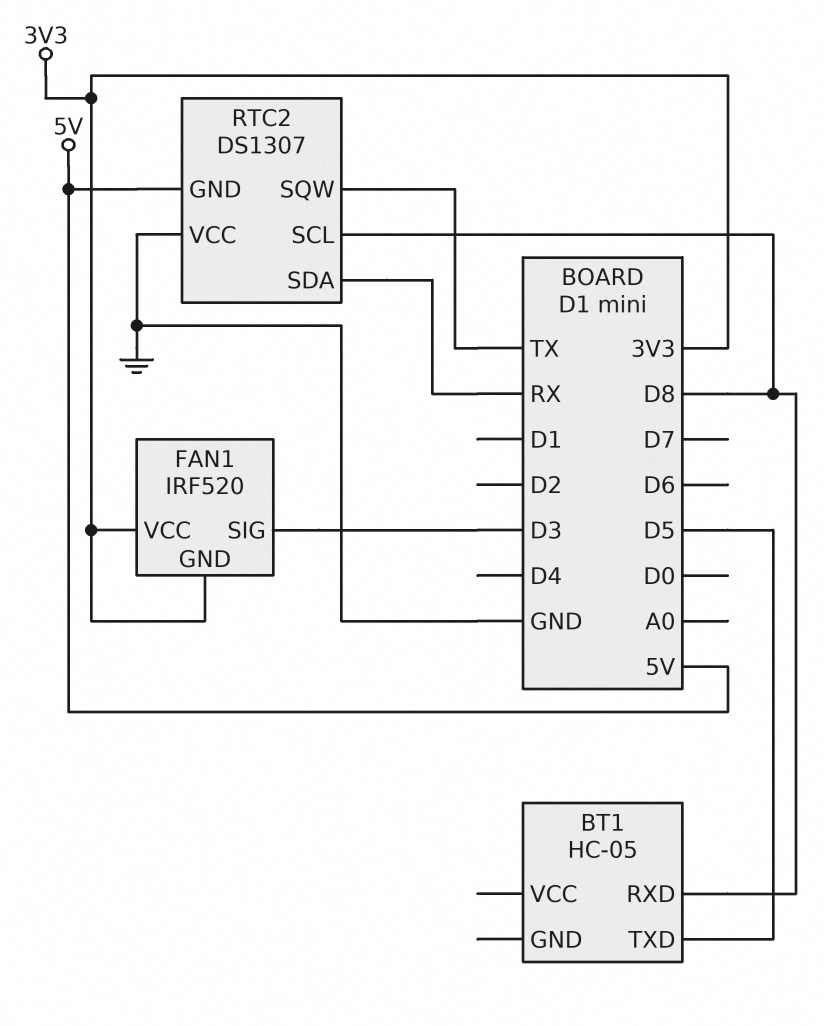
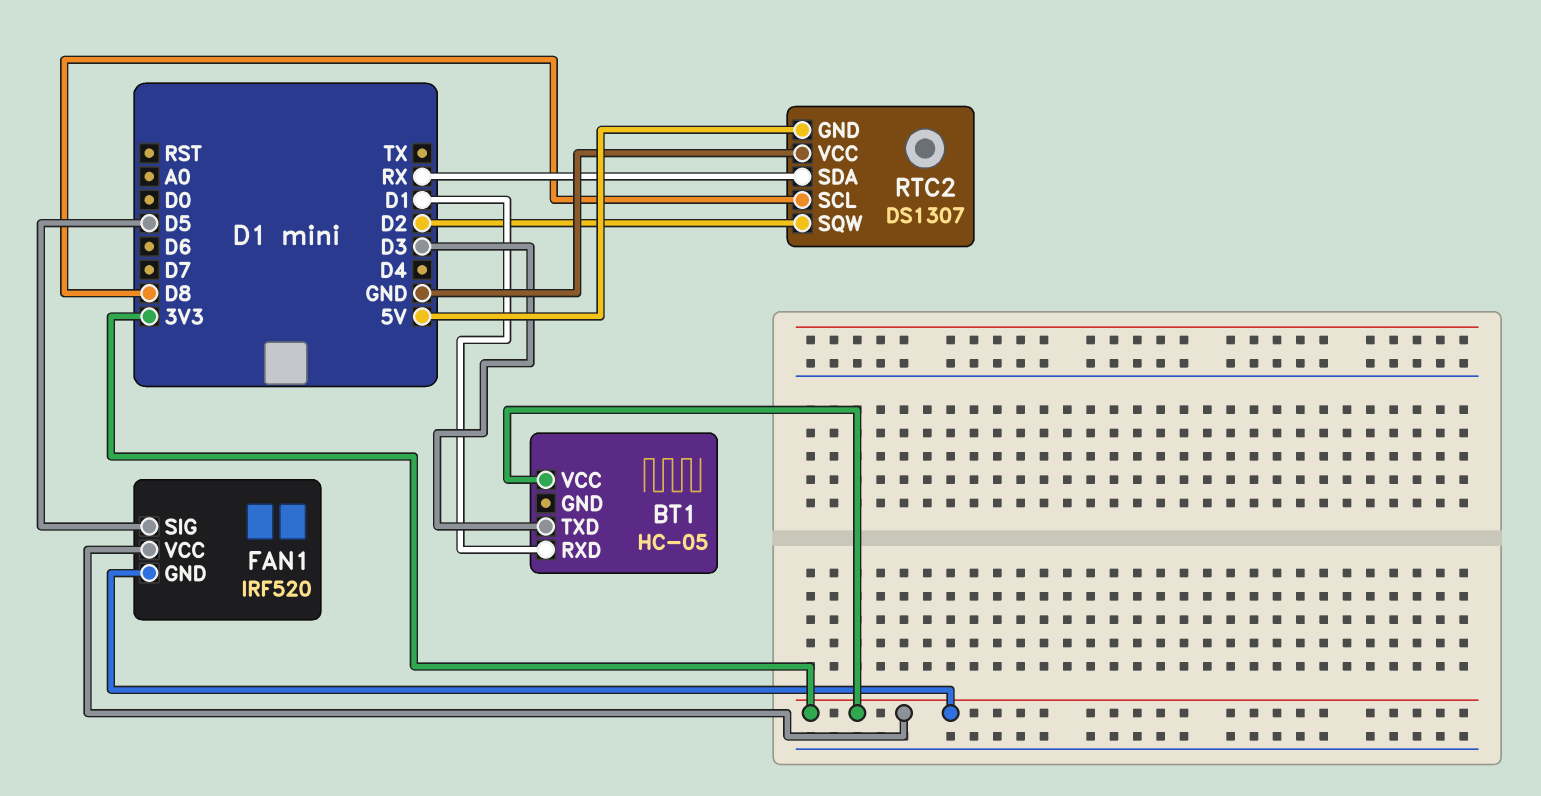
BT1 pin RXD: D8 -> D1
BT1 pin TXD: D5 -> D3
BT1 pin VCC: none -> 3V3
FAN1 pin SIG: D3 -> D5
RTC2 pin SQW: TX -> D2

